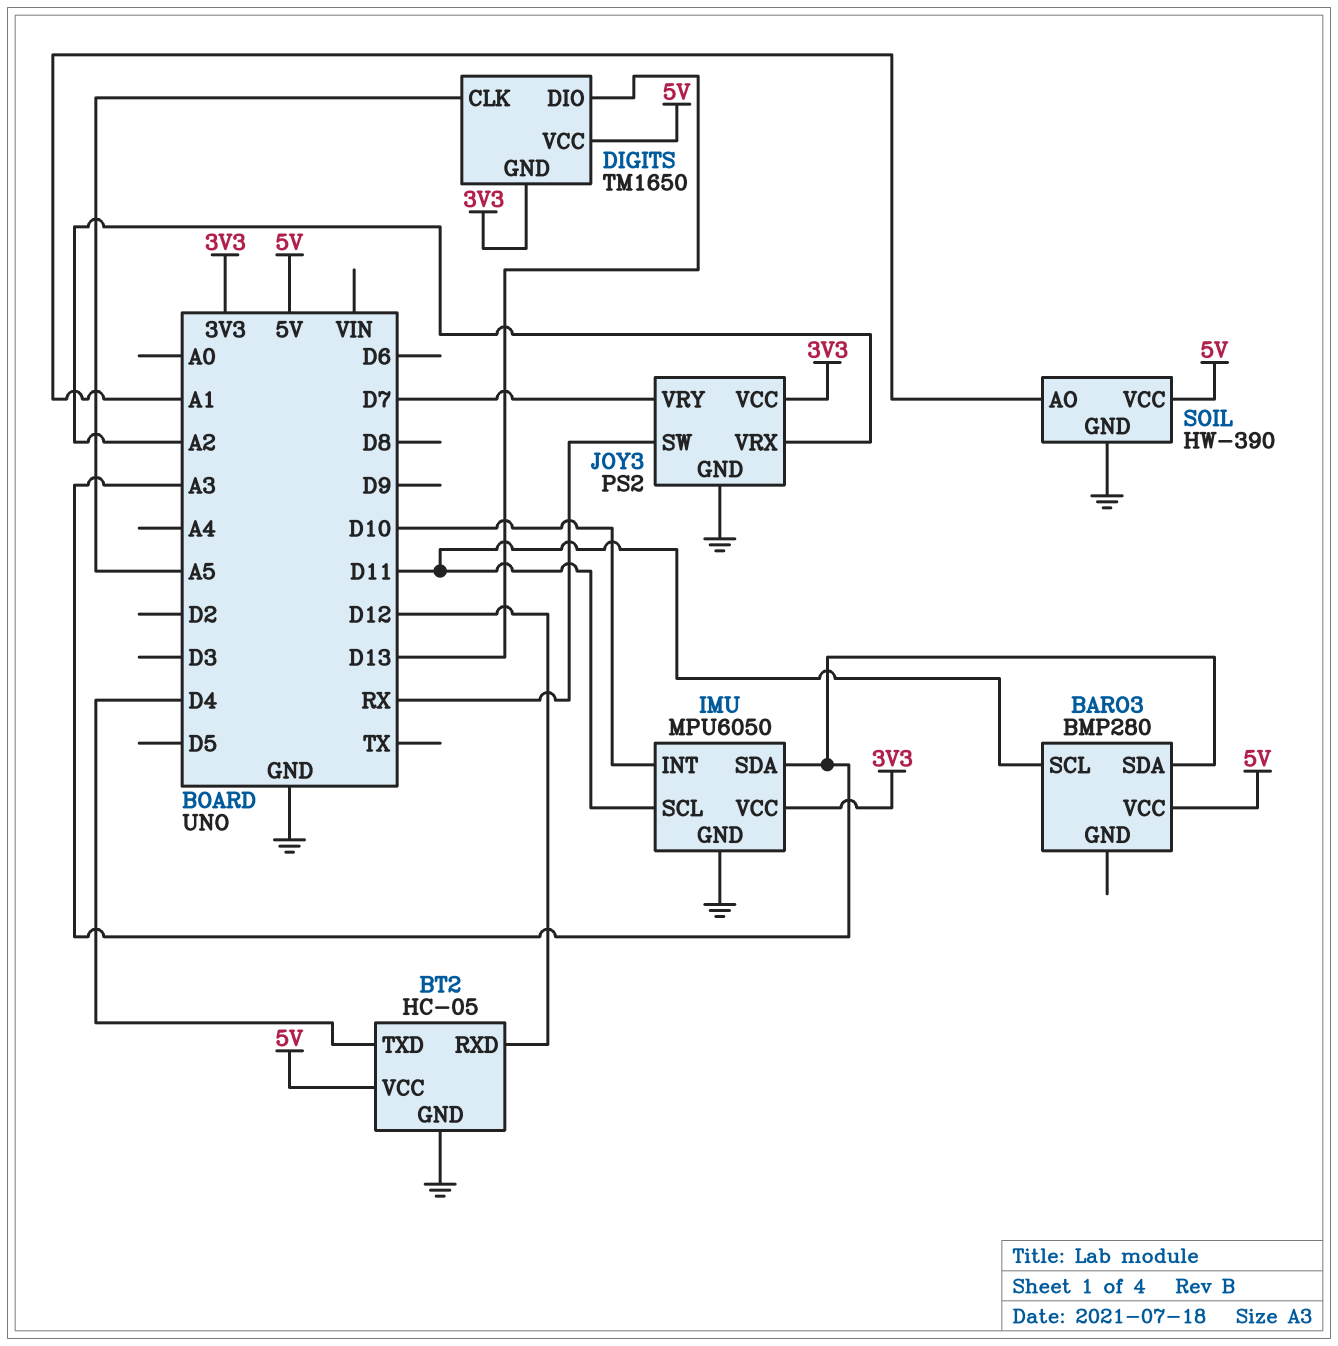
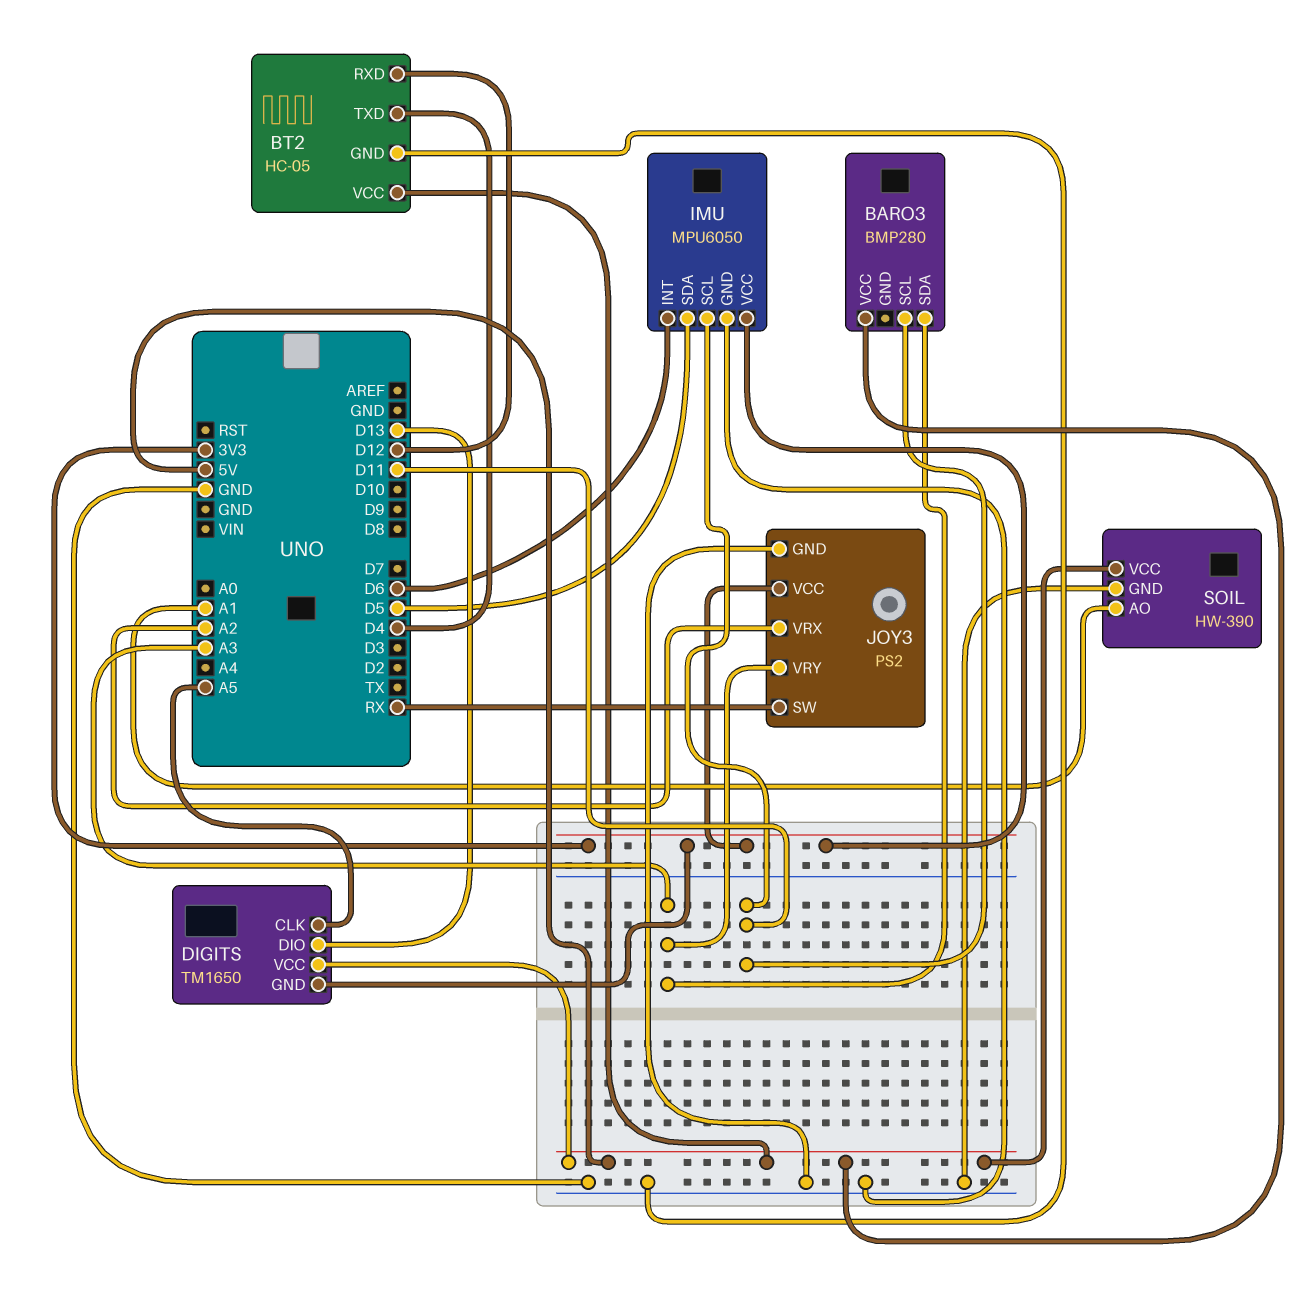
IMU pin INT: D10 -> D6
IMU pin SDA: A3 -> D5
JOY3 pin VRY: D7 -> A3

